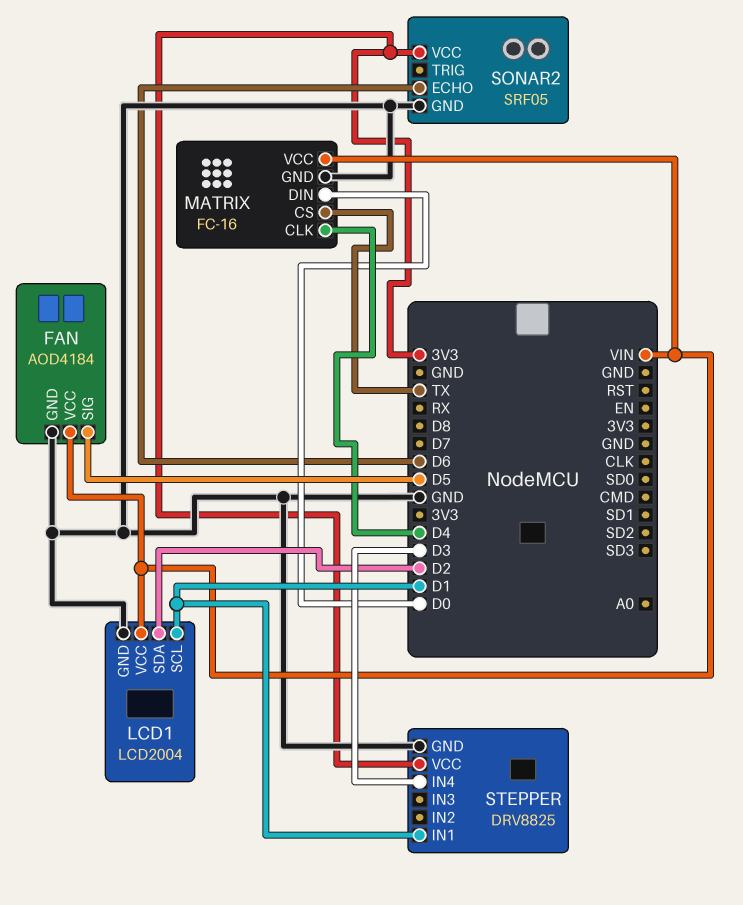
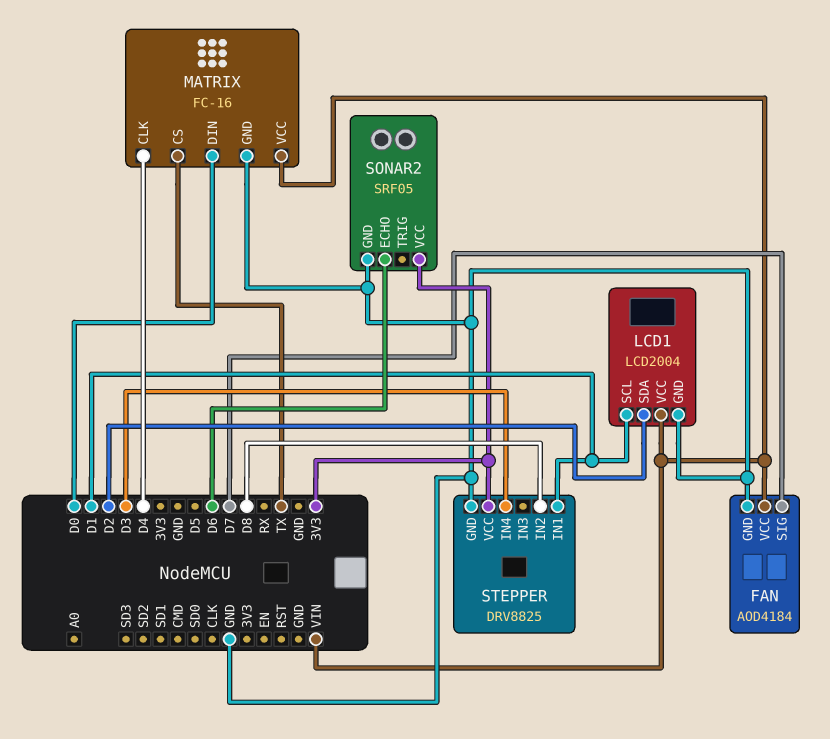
FAN pin SIG: D5 -> D7
STEPPER pin IN2: none -> D8

